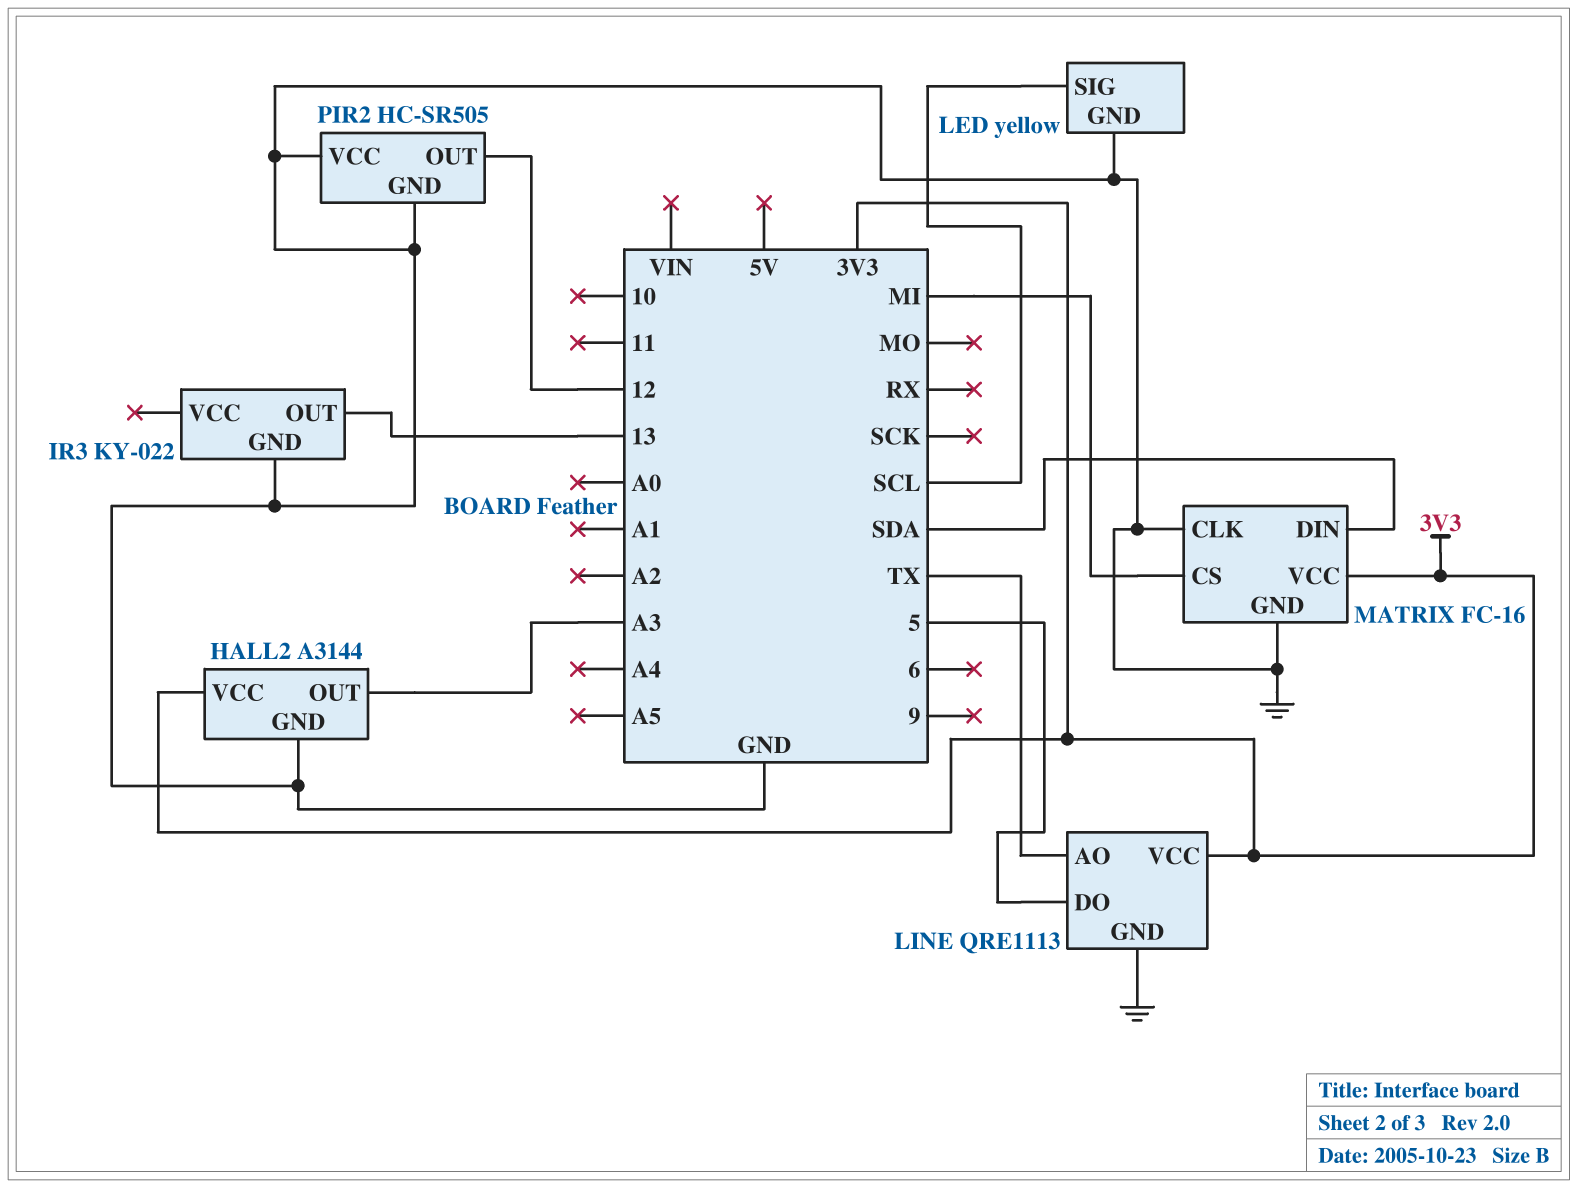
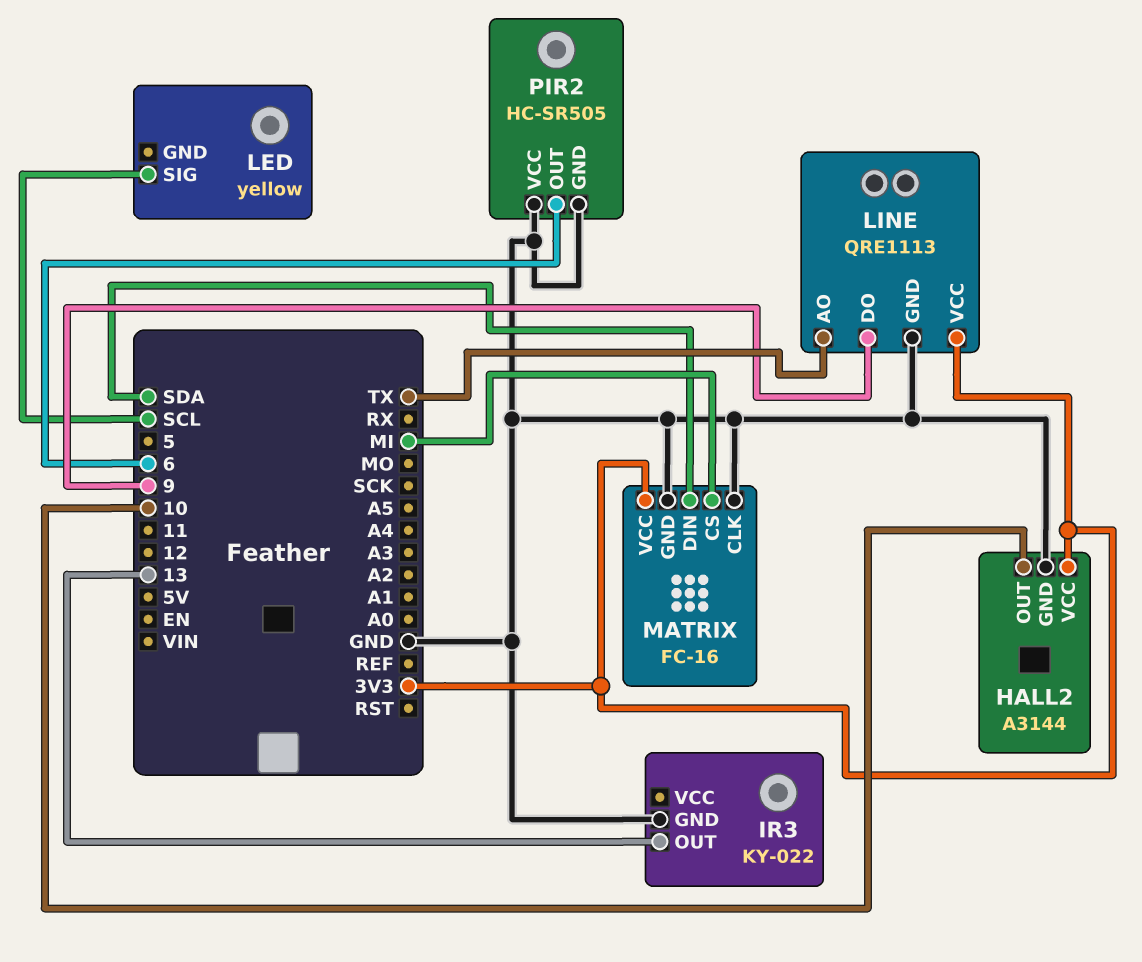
HALL2 pin OUT: A3 -> 10
LED pin GND: GND -> none
LINE pin DO: 5 -> 9
PIR2 pin OUT: 12 -> 6

